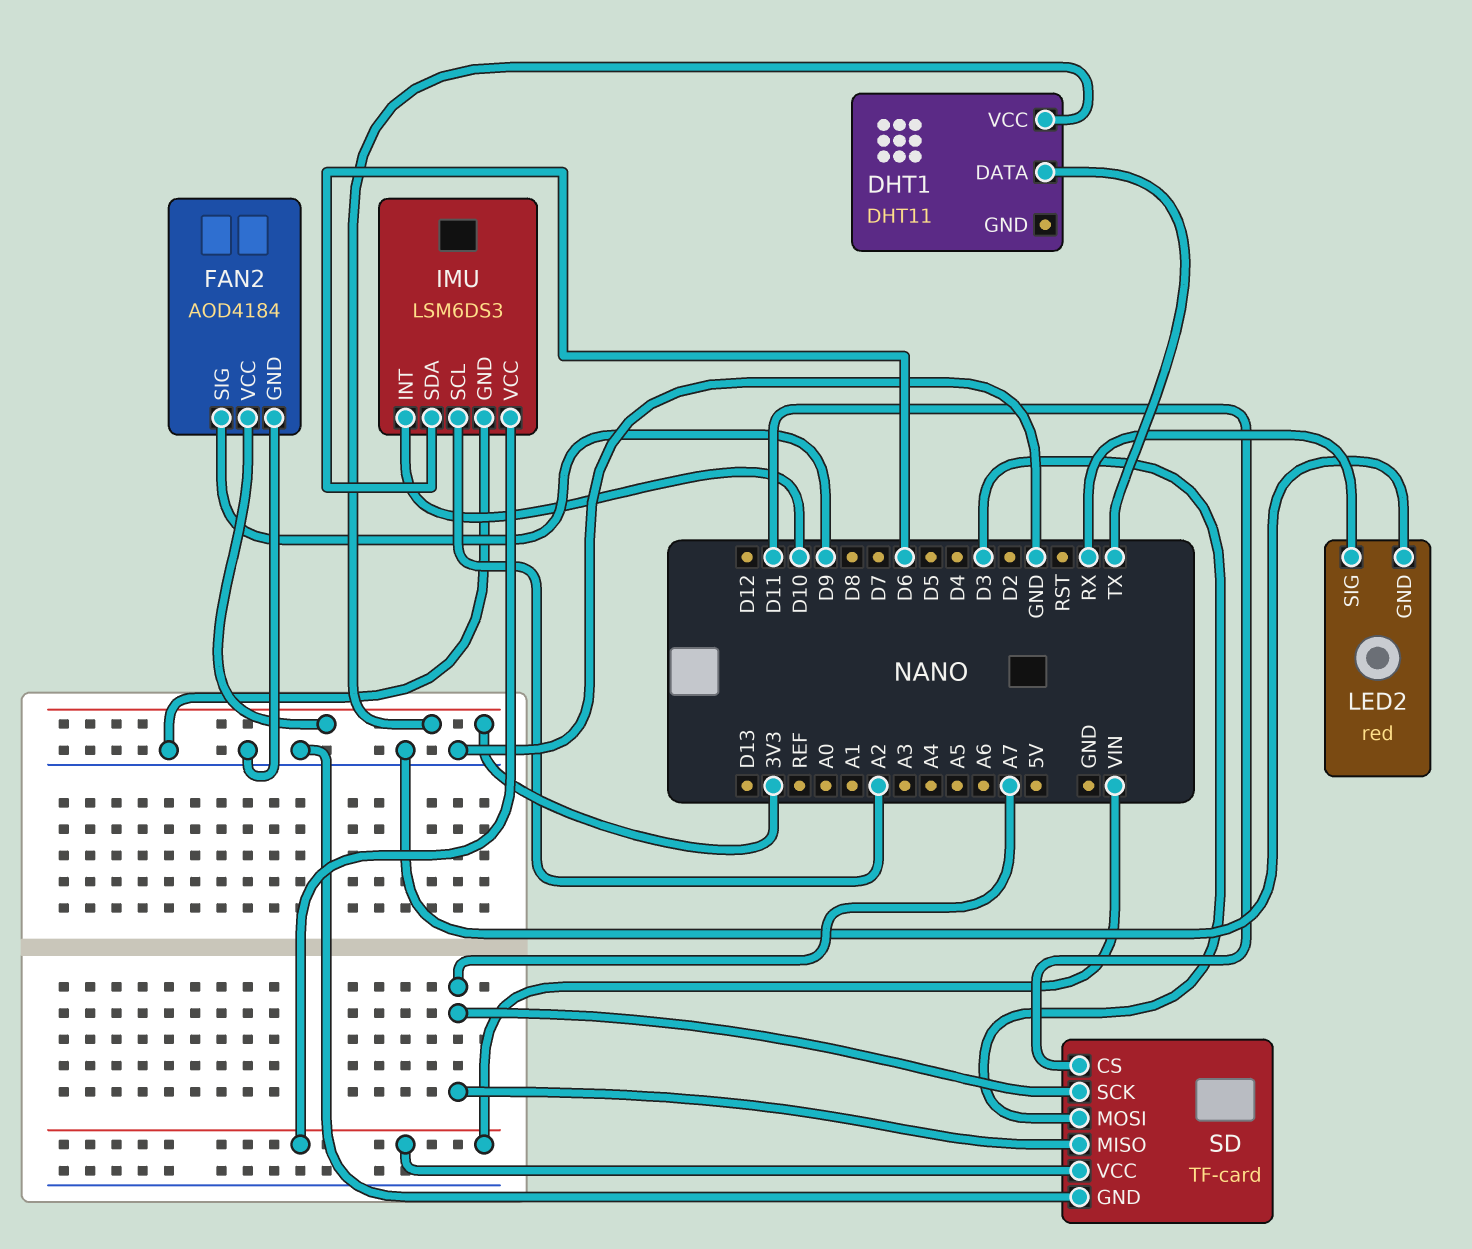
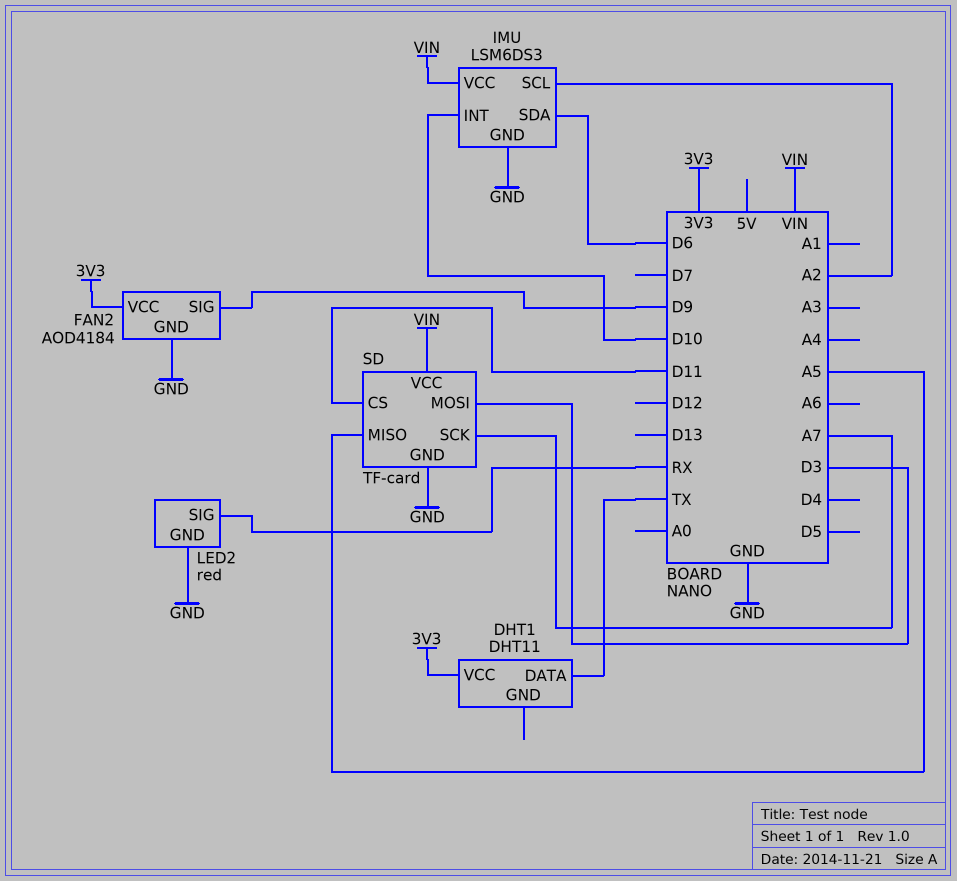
SD pin MISO: A7 -> A5

